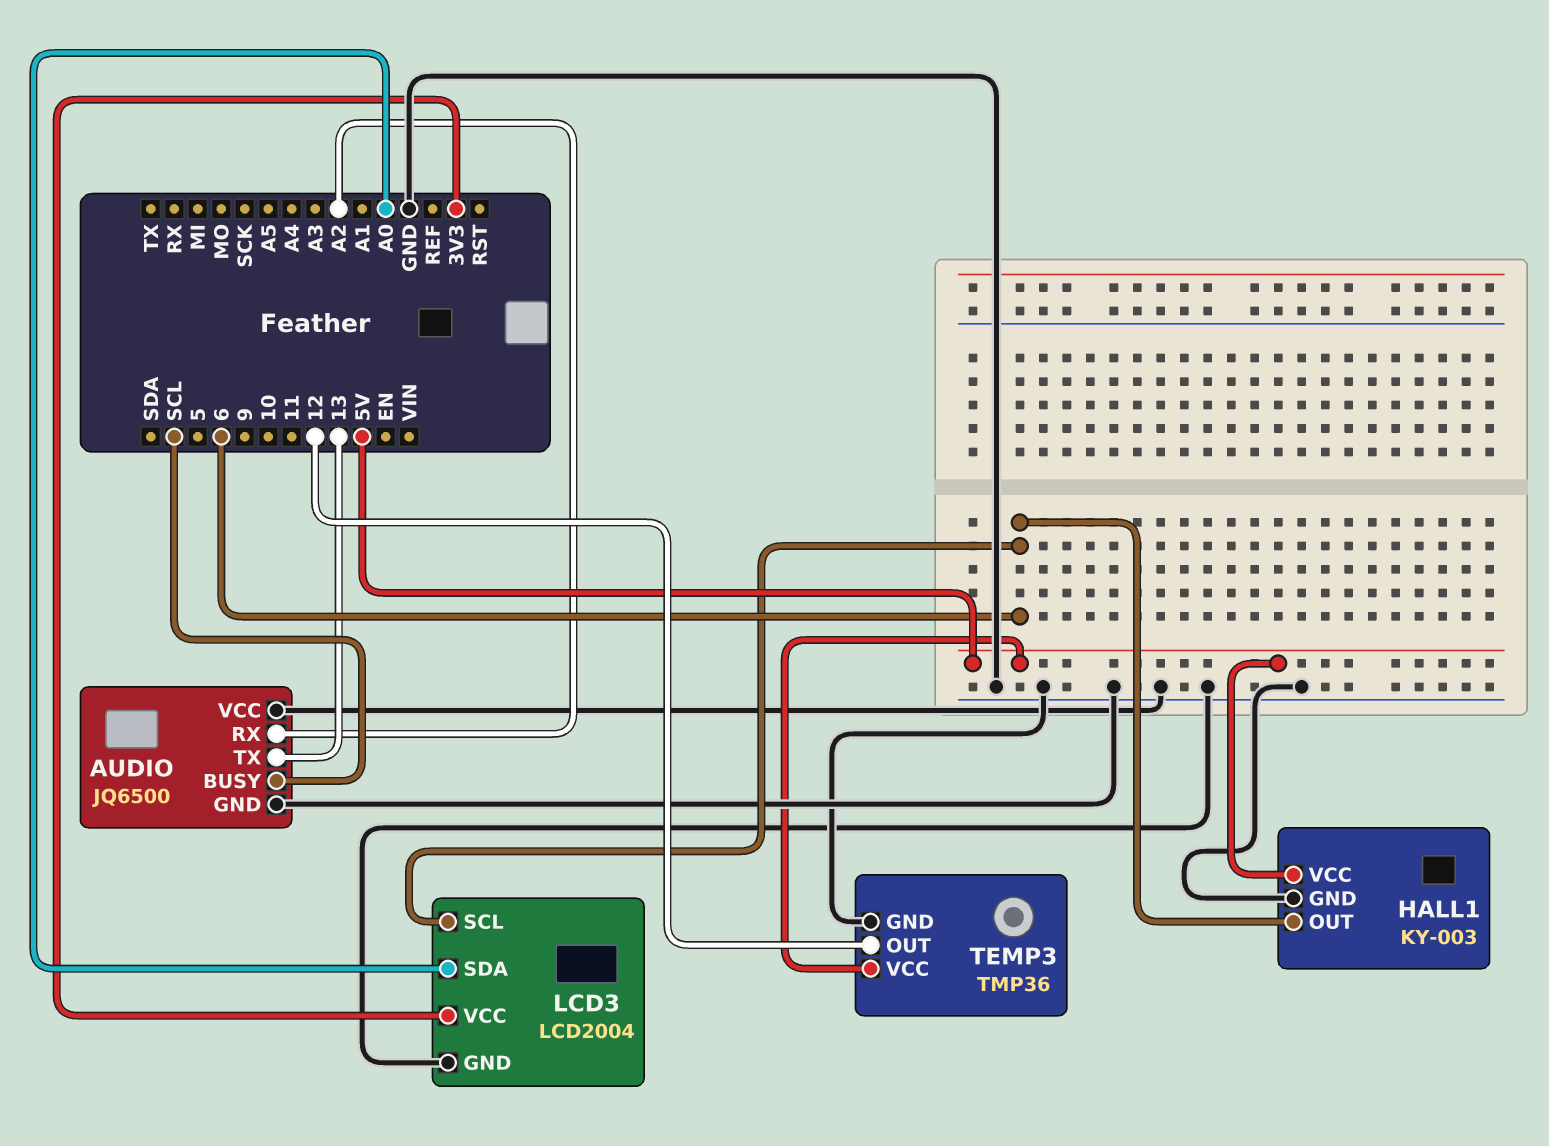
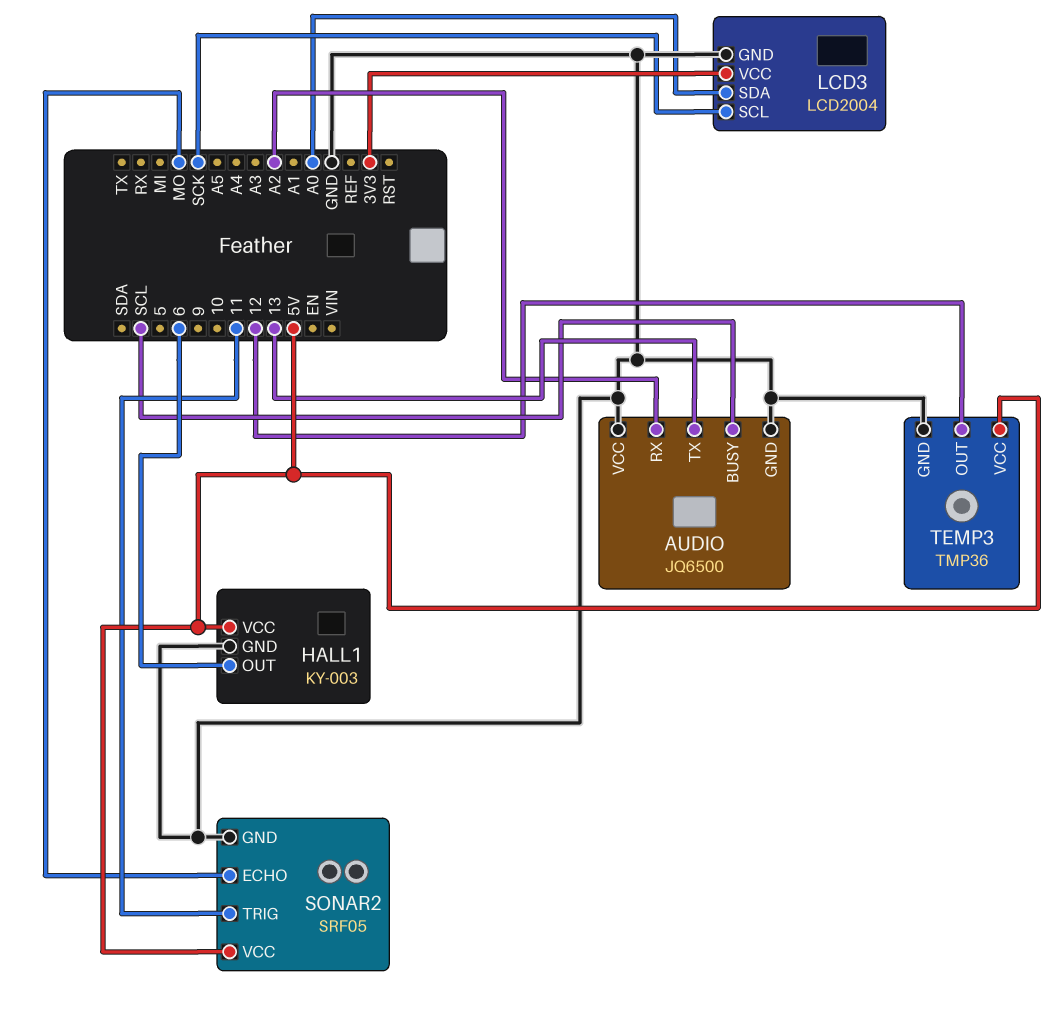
LCD3 pin SCL: 6 -> SCK
SONAR2: none -> SRF05
SONAR2 pin ECHO: none -> MO
SONAR2 pin GND: none -> GND
SONAR2 pin TRIG: none -> 11
SONAR2 pin VCC: none -> 5V

